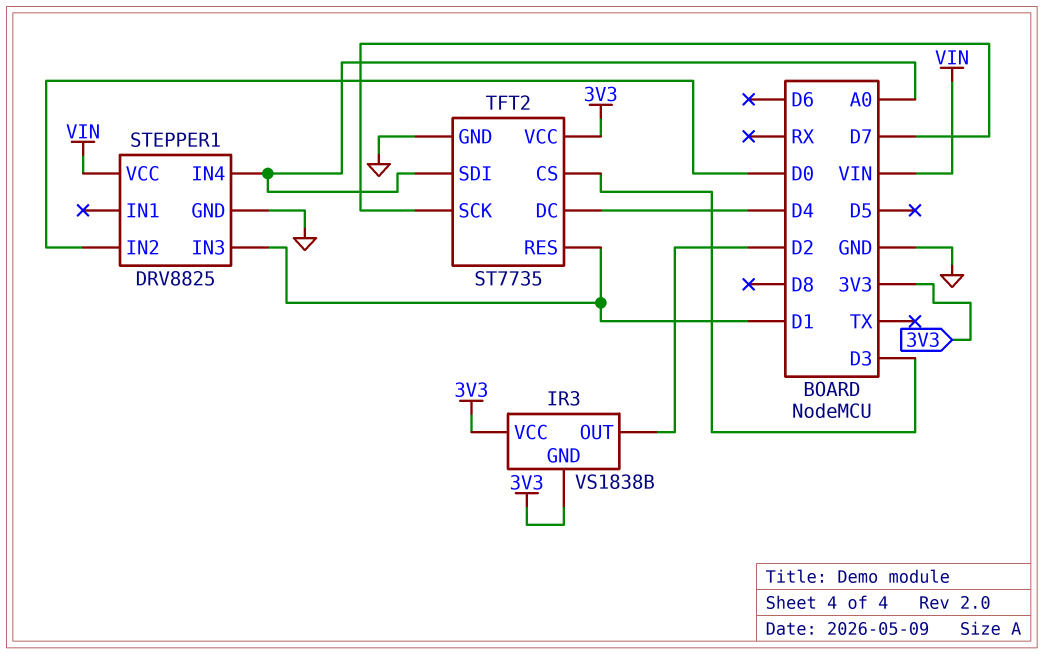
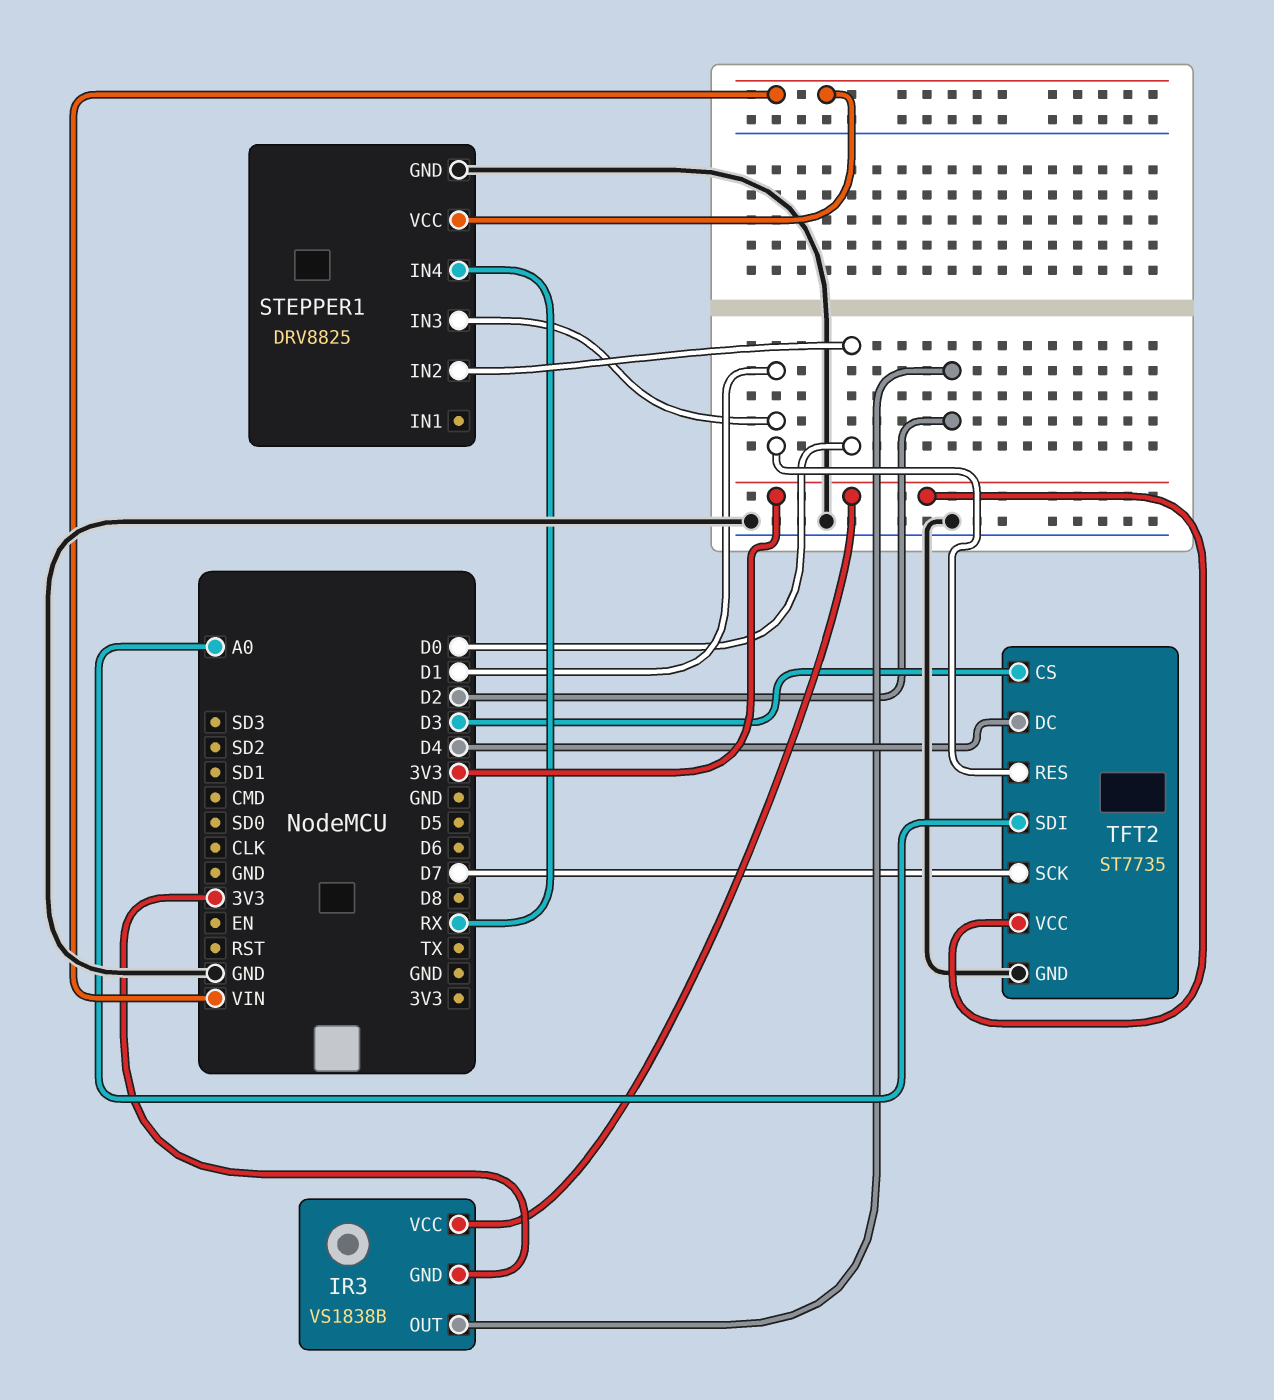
STEPPER1 pin IN4: A0 -> RX

